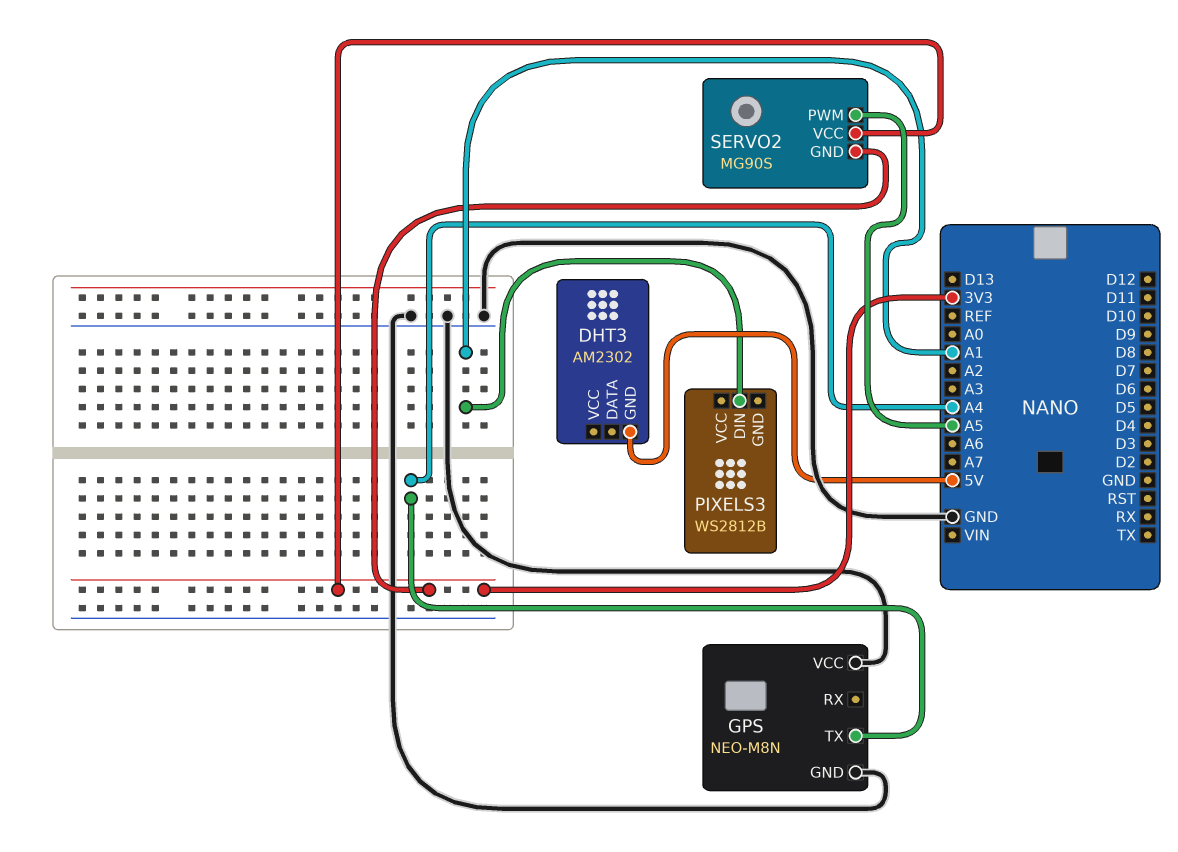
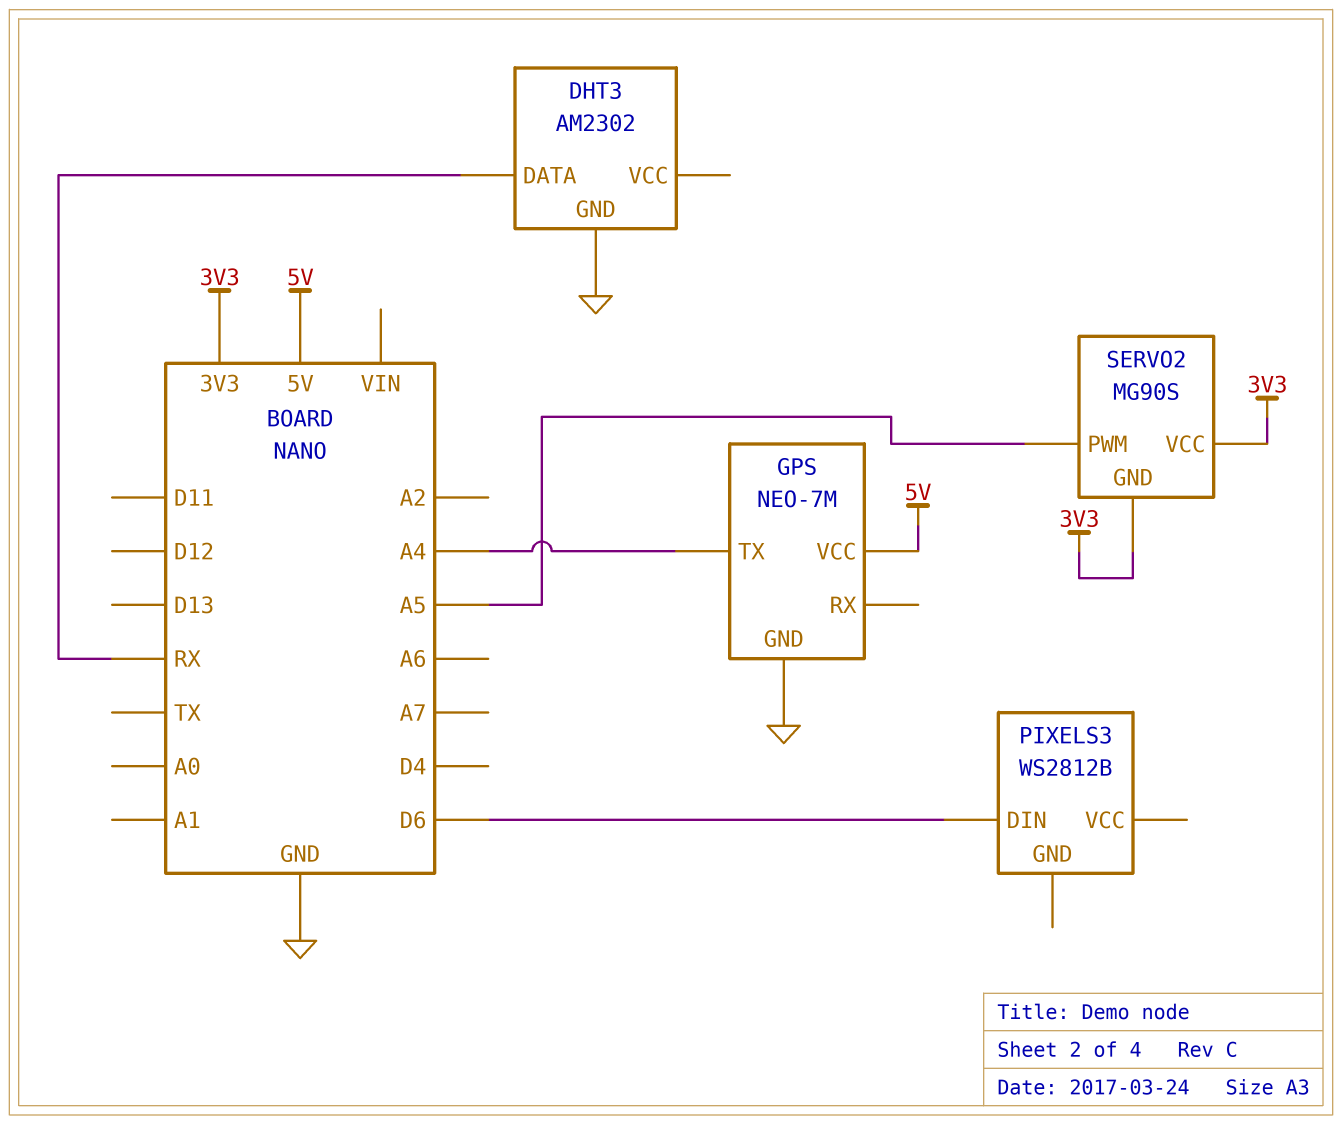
DHT3 pin DATA: none -> RX
DHT3 pin GND: 5V -> GND
GPS: NEO-M8N -> NEO-7M
GPS pin VCC: GND -> 5V
PIXELS3 pin DIN: A1 -> D6

